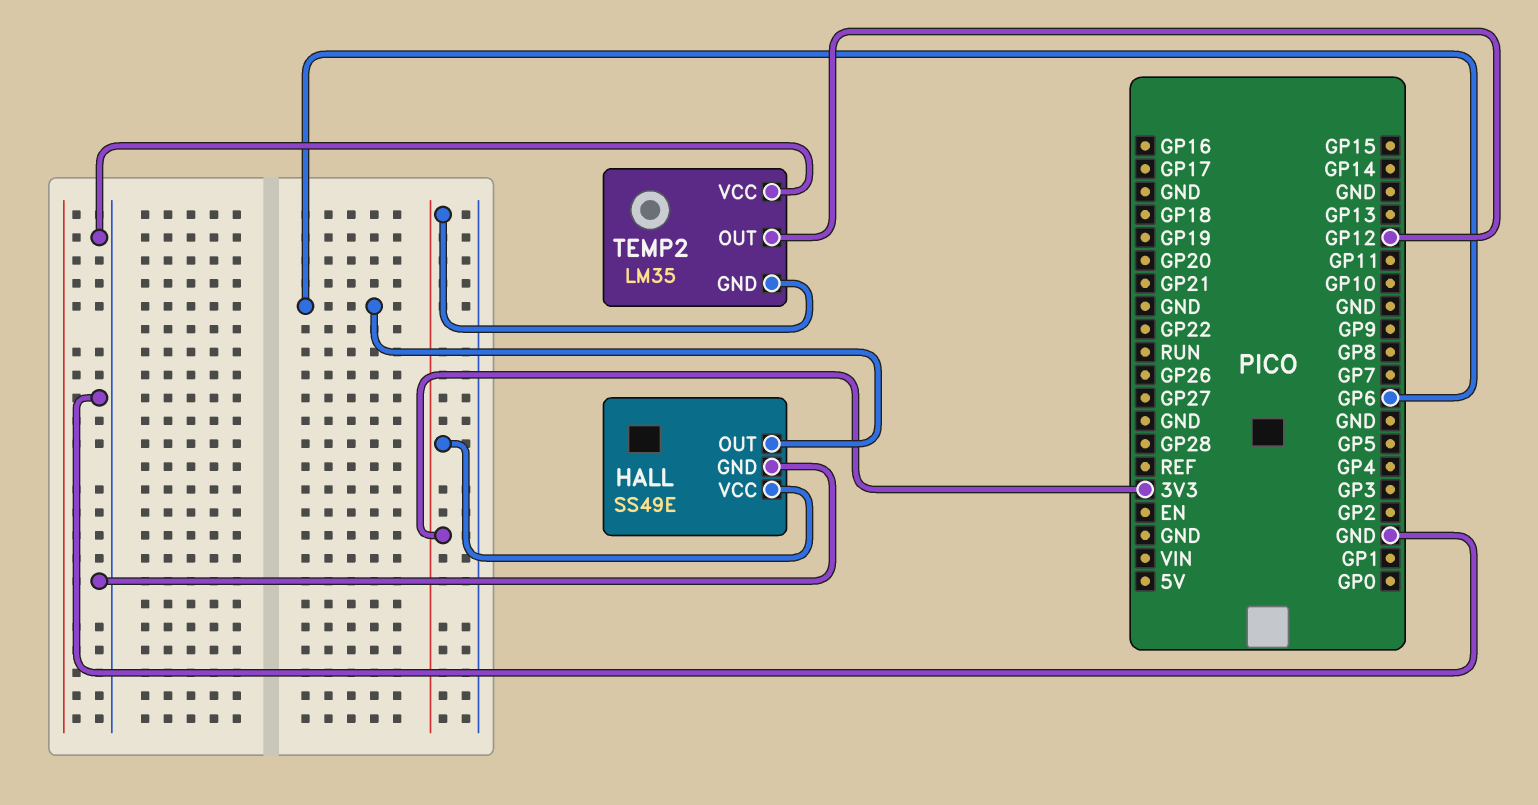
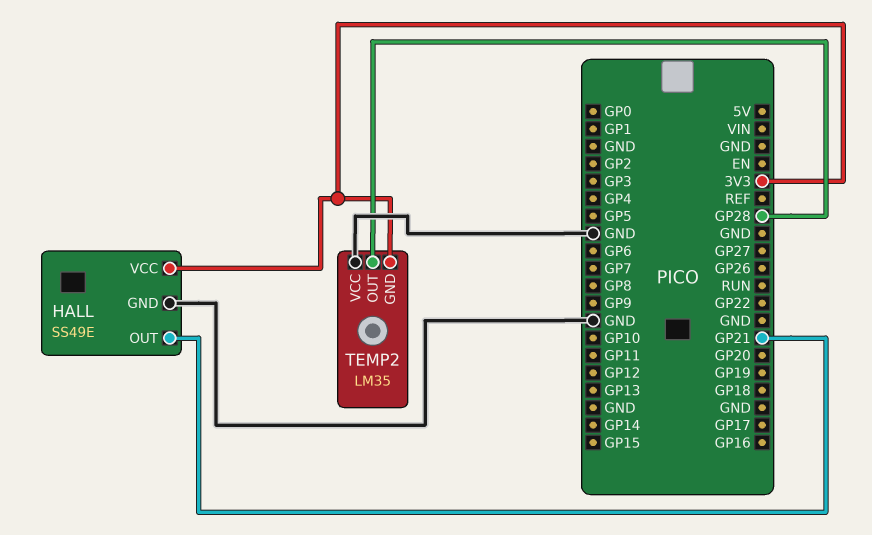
HALL pin OUT: GP6 -> GP21
TEMP2 pin OUT: GP12 -> GP28

